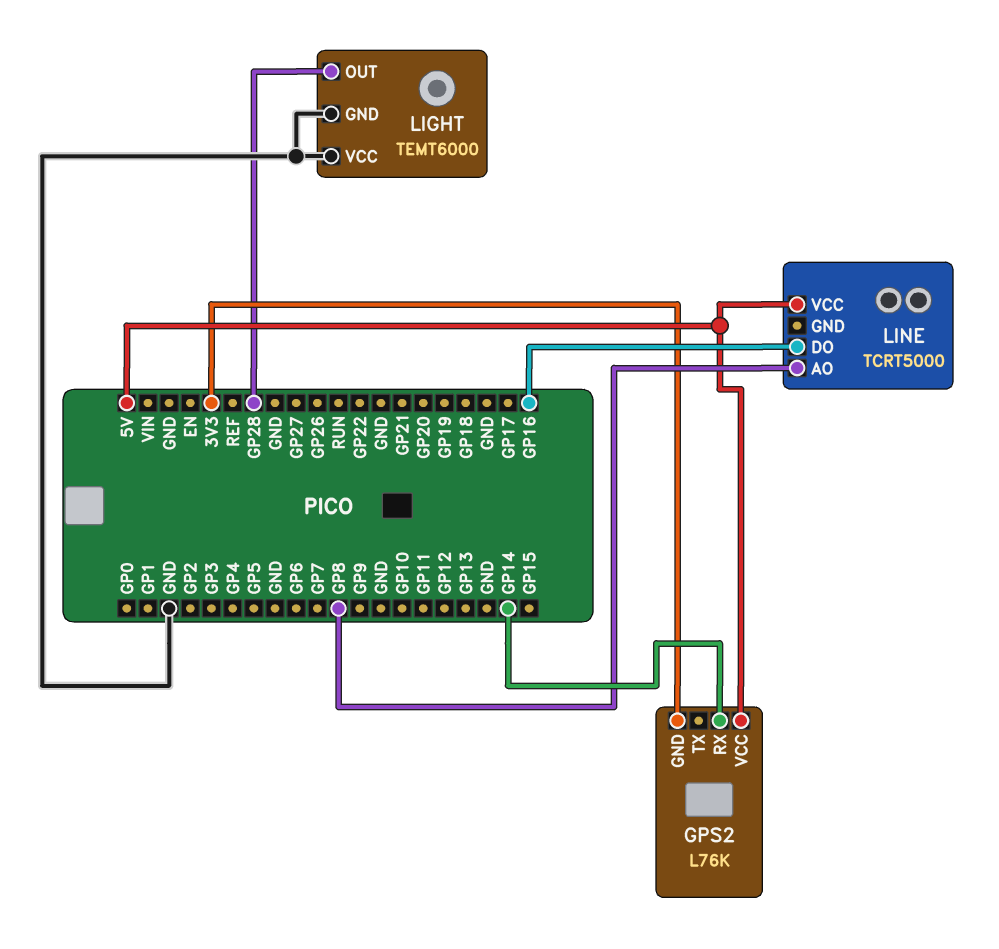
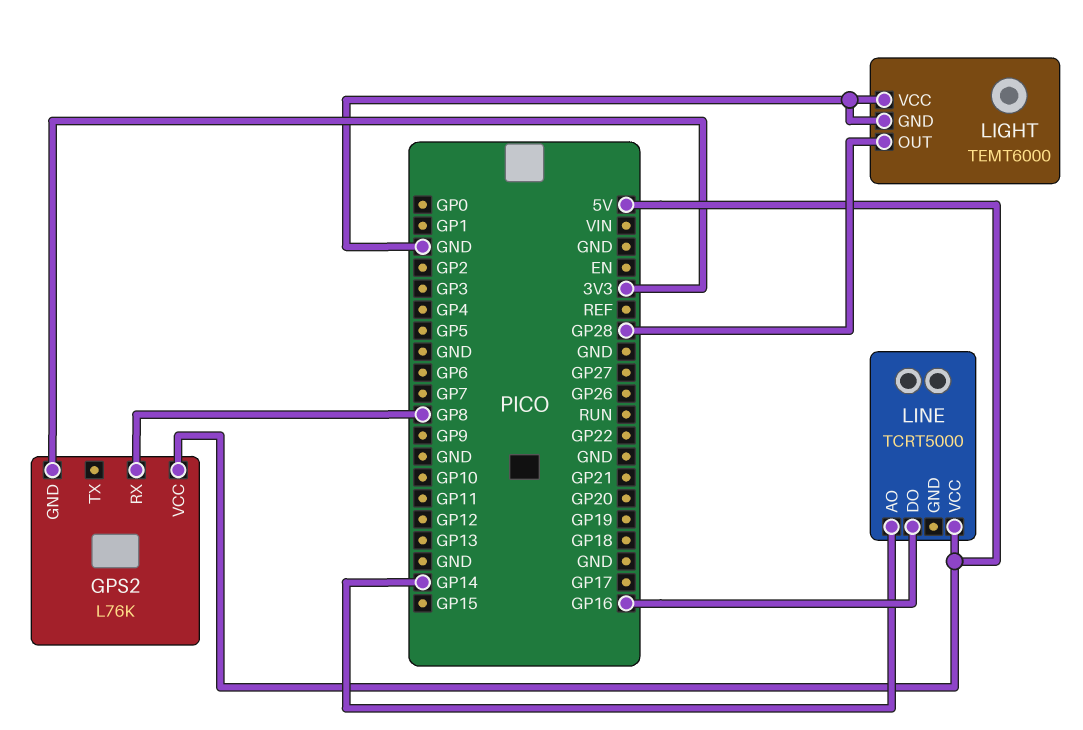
GPS2 pin RX: GP14 -> GP8
LINE pin AO: GP8 -> GP14

